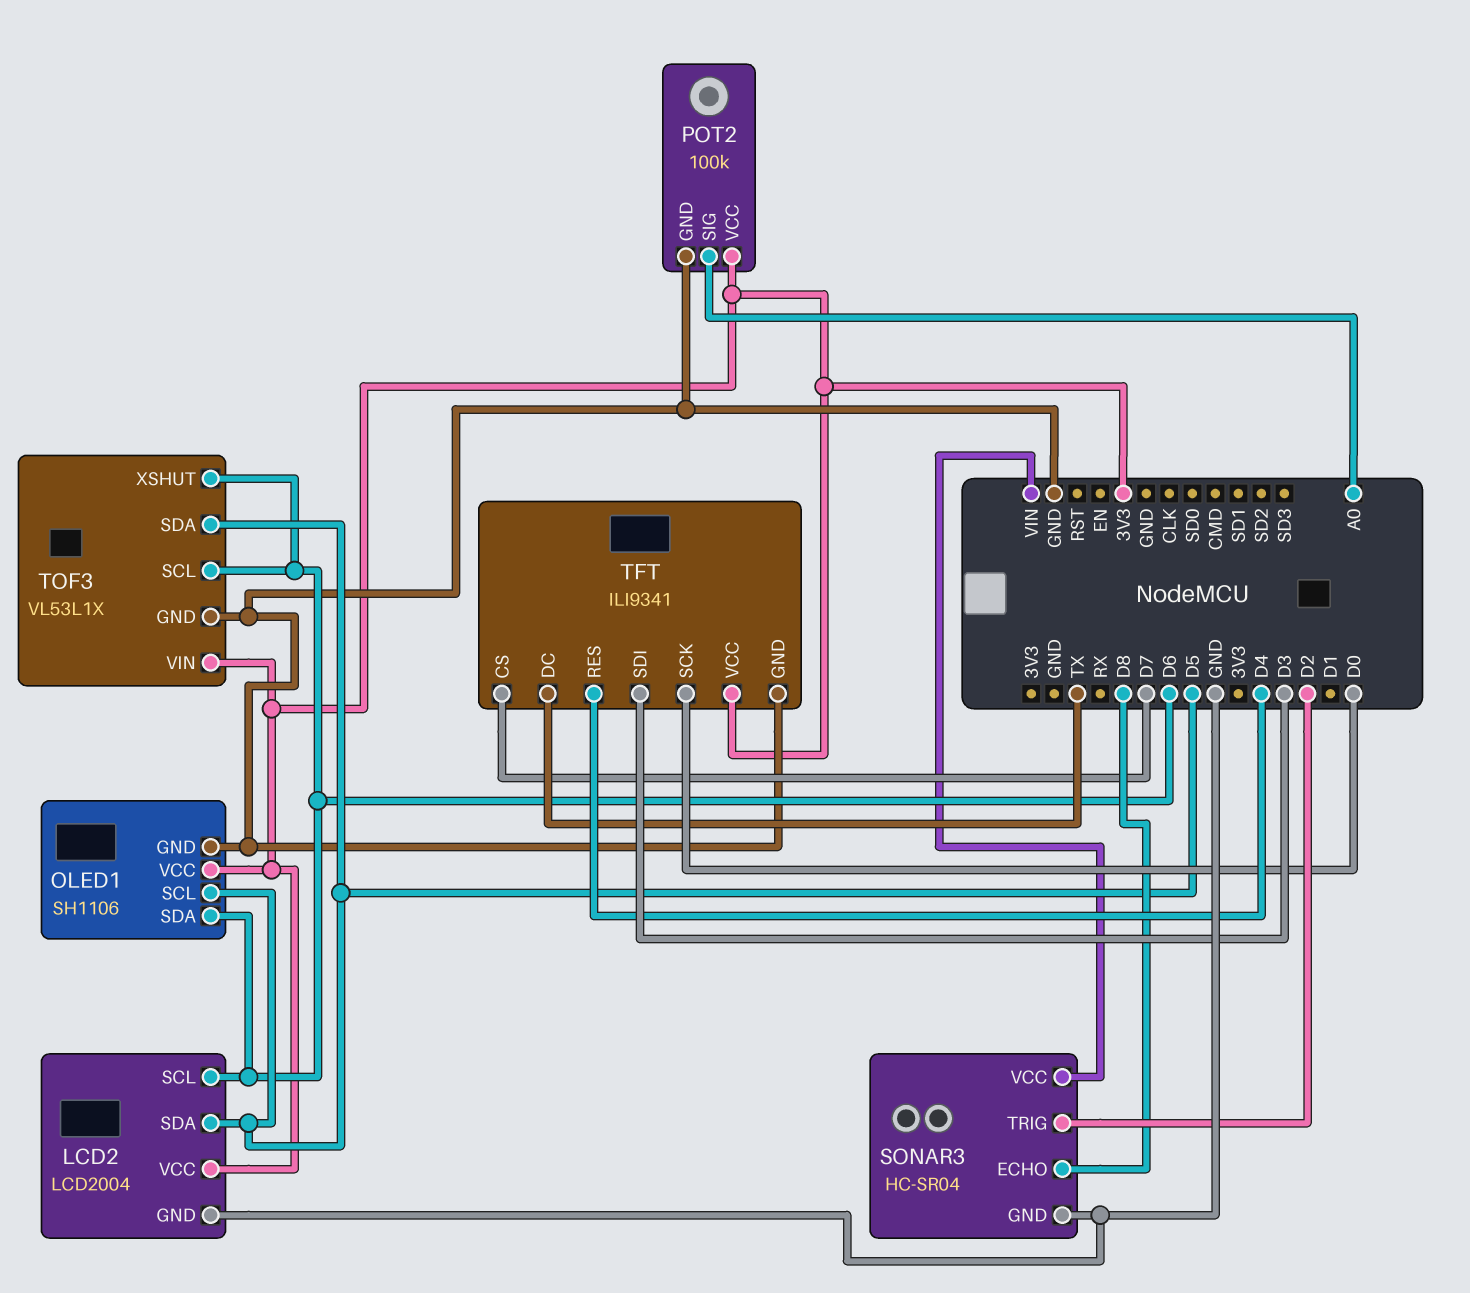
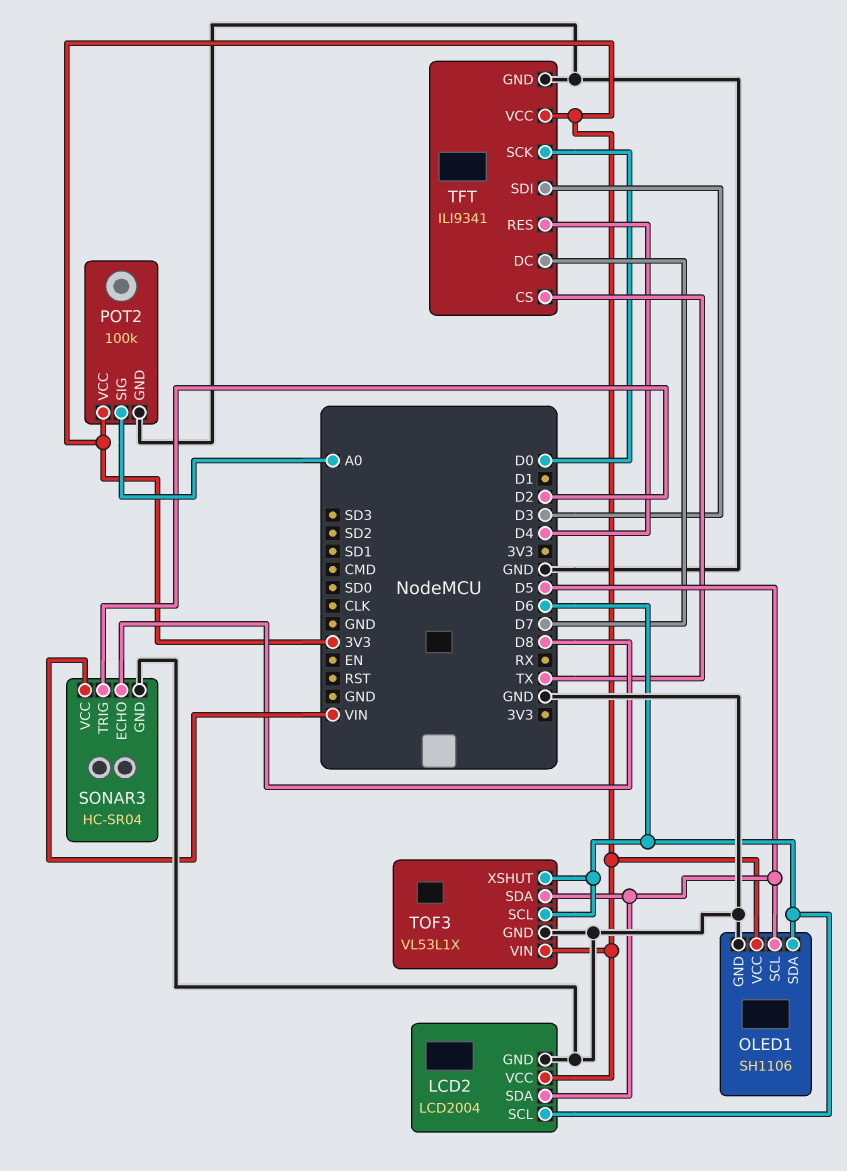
TFT pin CS: D7 -> TX
TFT pin DC: TX -> D7

